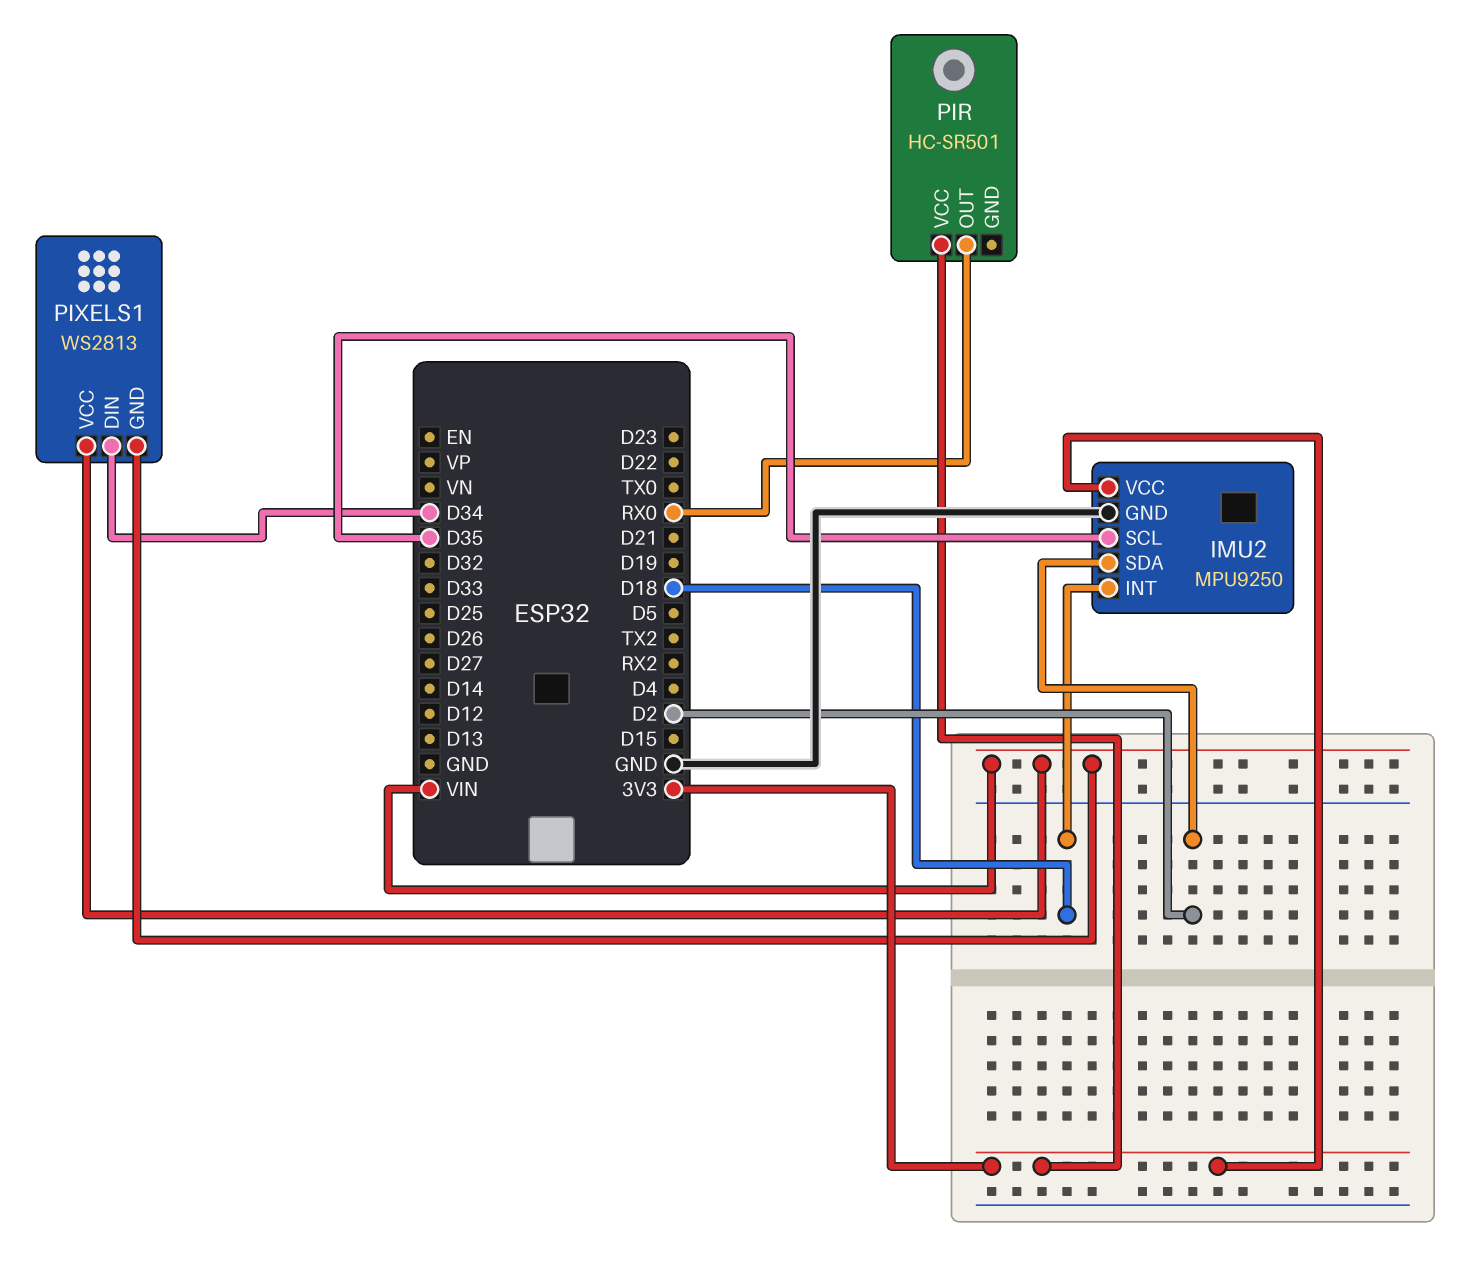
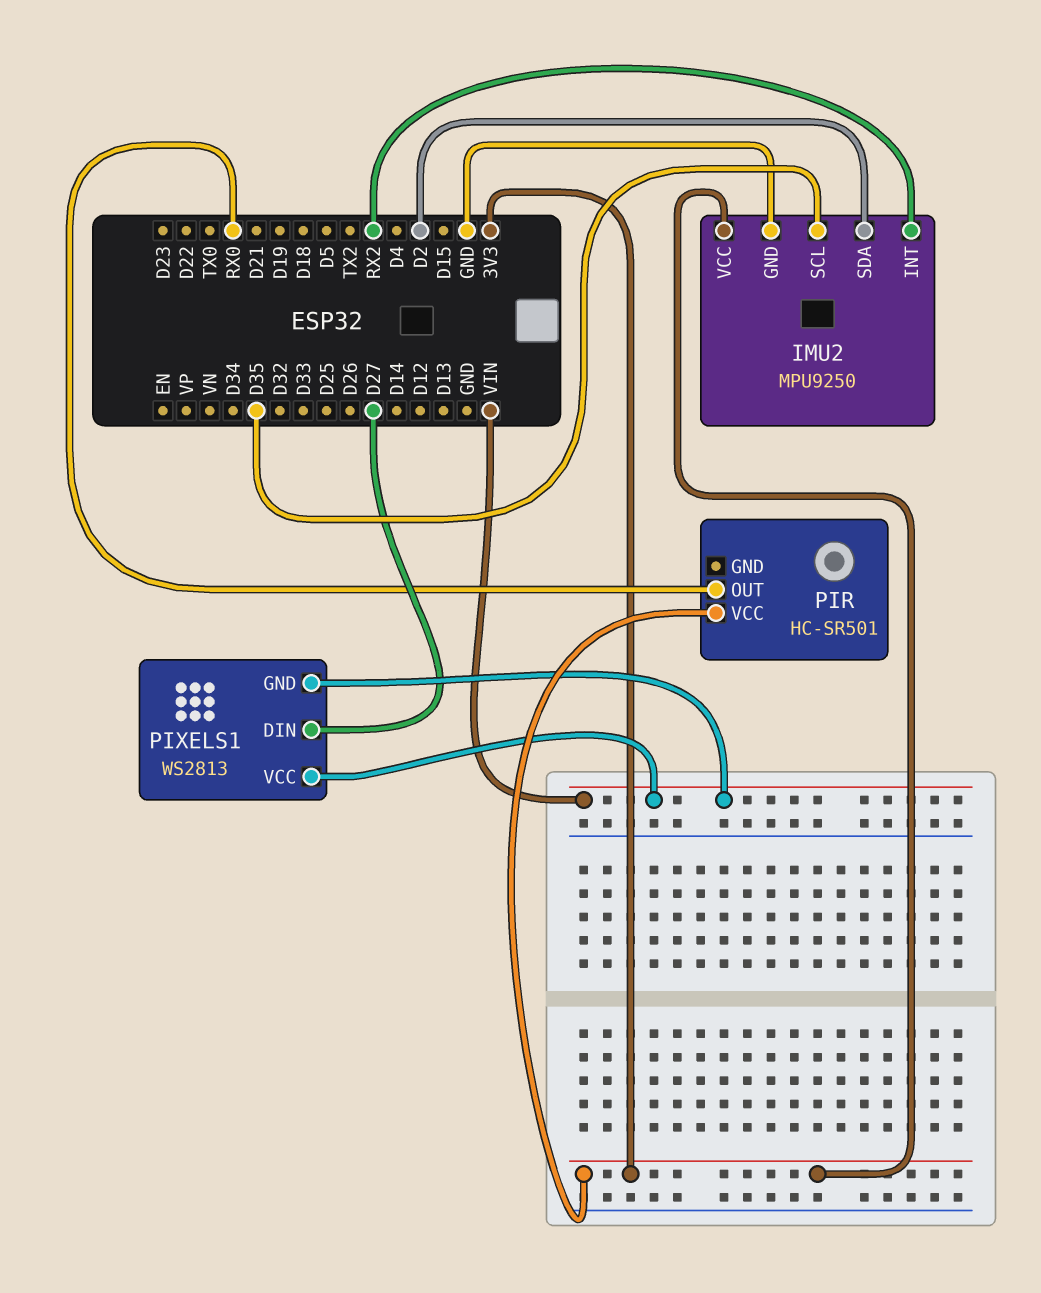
IMU2 pin INT: D18 -> RX2
PIXELS1 pin DIN: D34 -> D27

